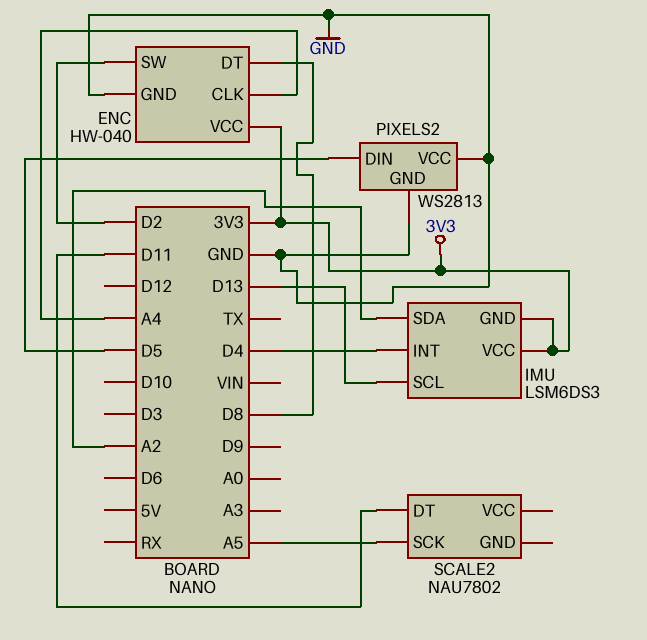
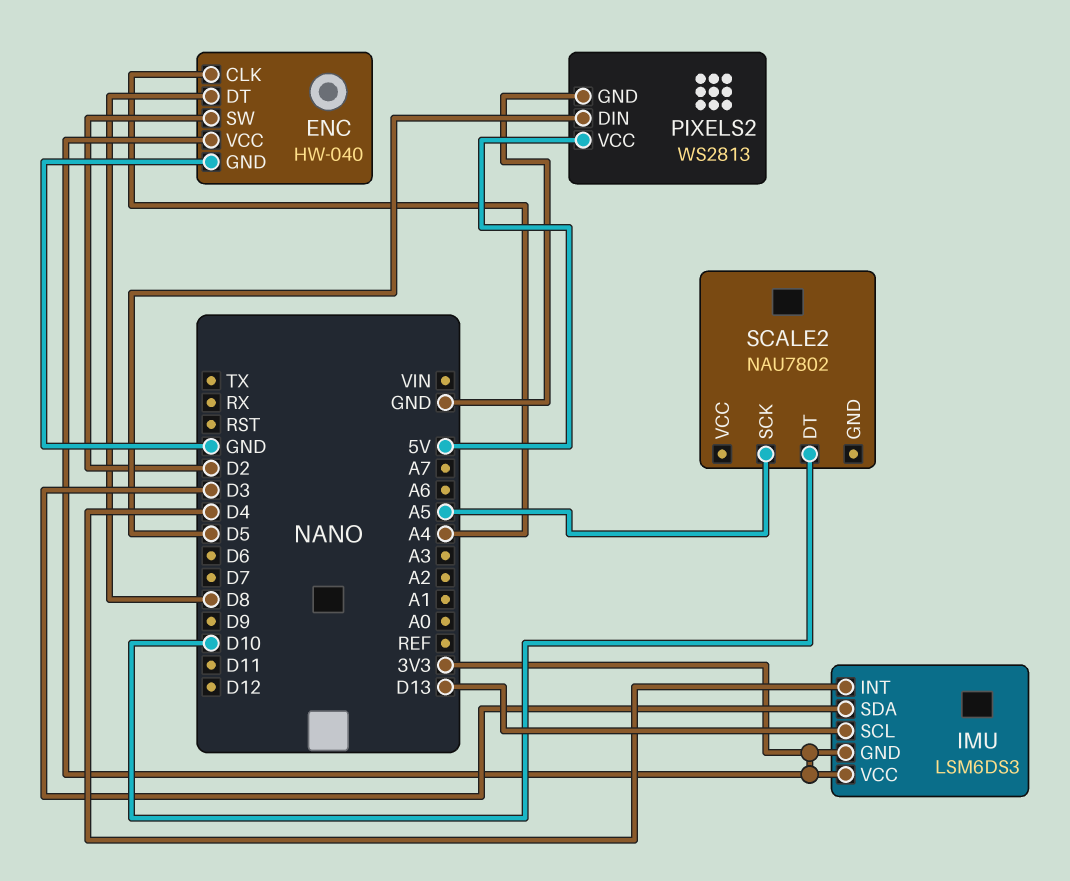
IMU pin SDA: A2 -> D3
PIXELS2 pin VCC: GND -> 5V
SCALE2 pin DT: D11 -> D10

